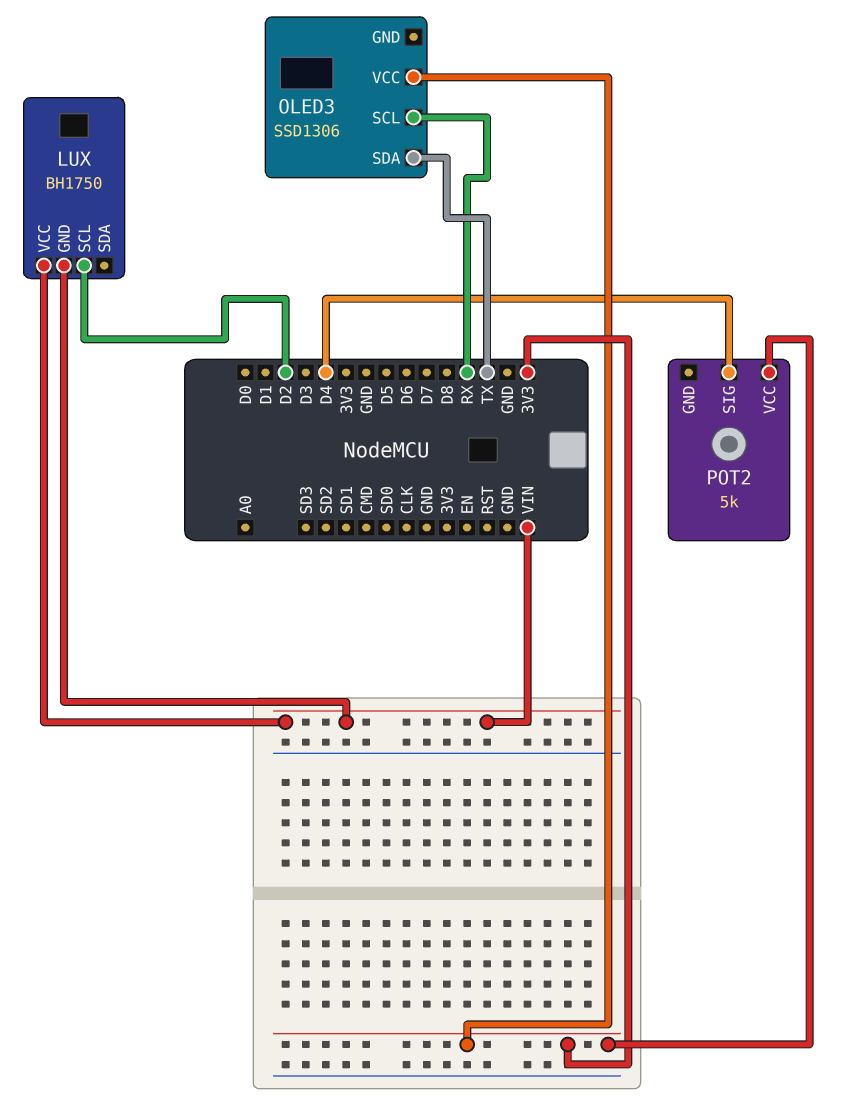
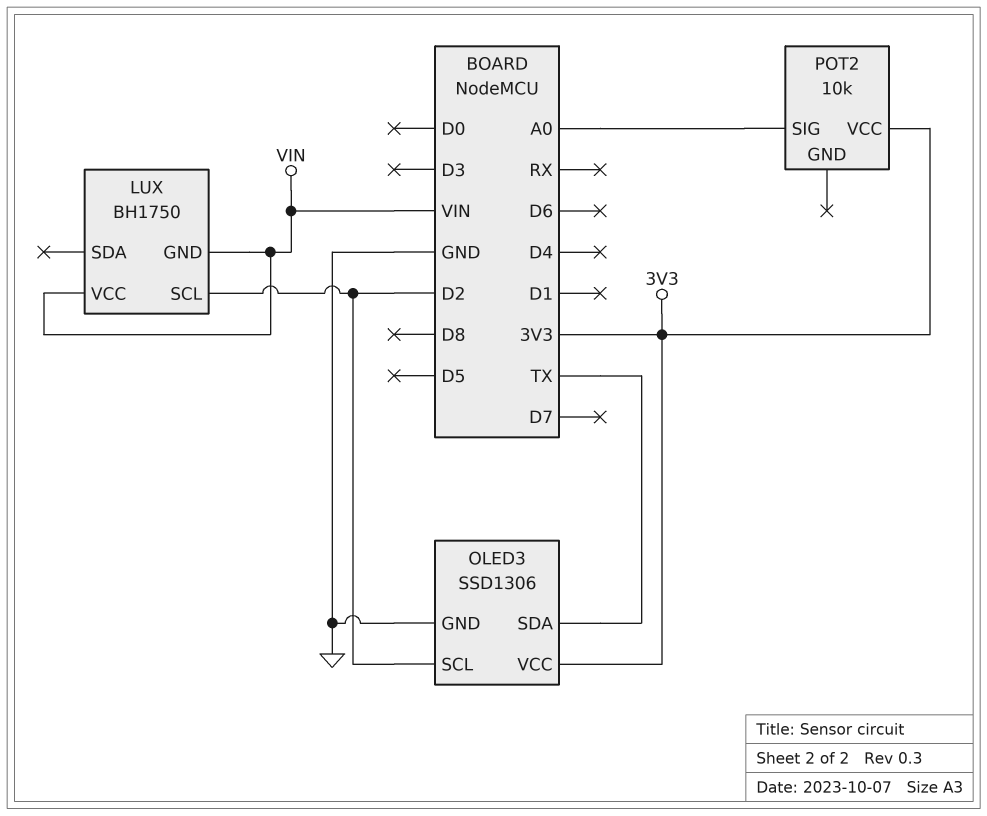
OLED3 pin GND: none -> GND
OLED3 pin SCL: RX -> D2
POT2: 5k -> 10k
POT2 pin SIG: D4 -> A0

